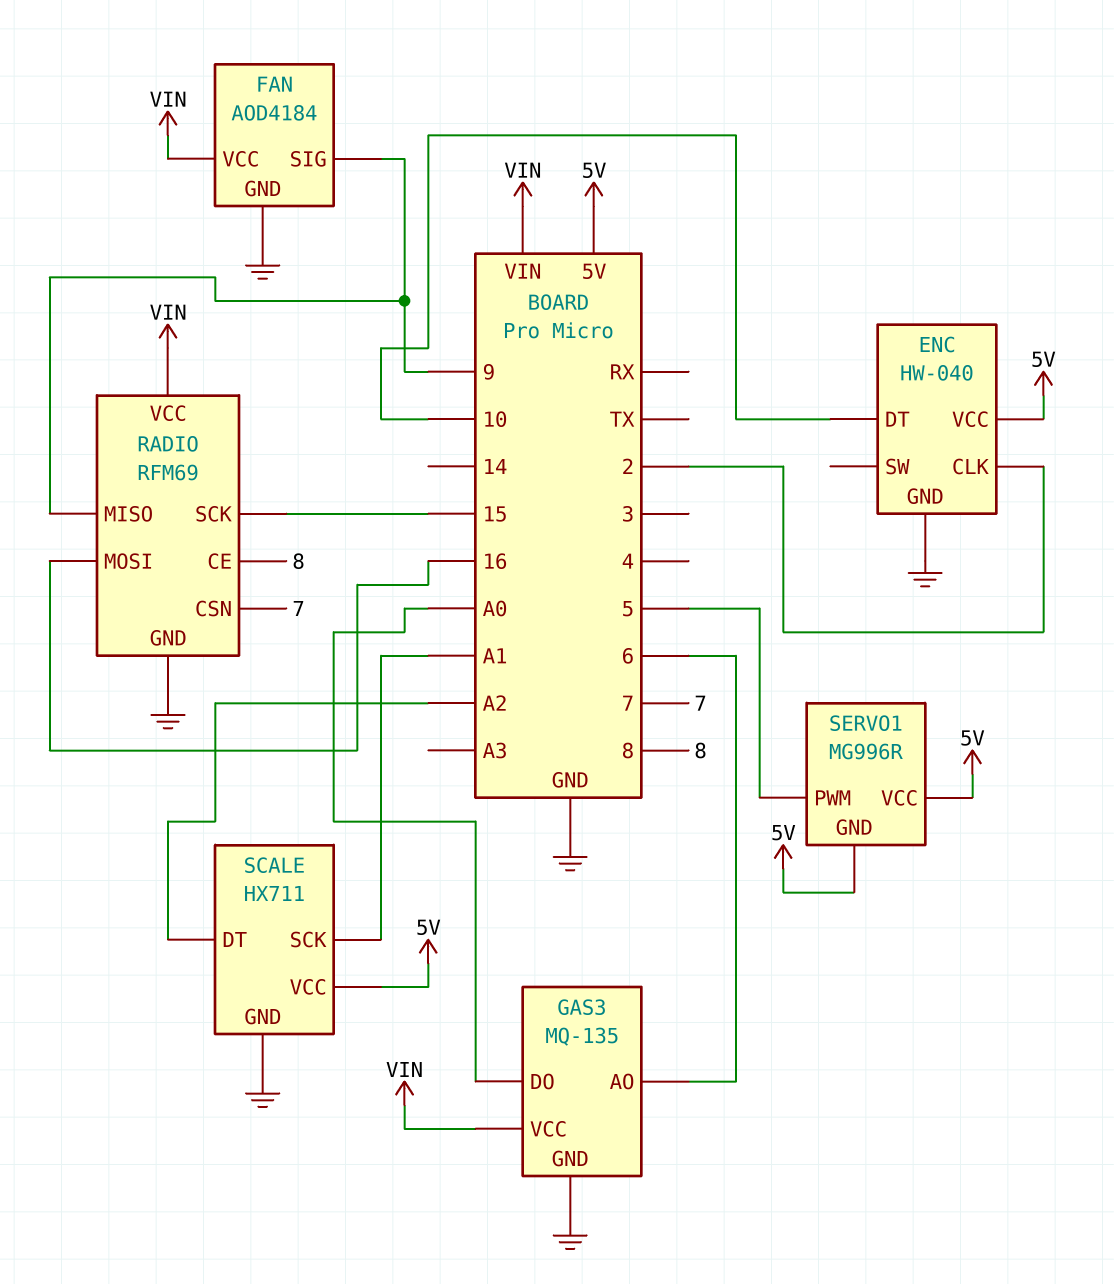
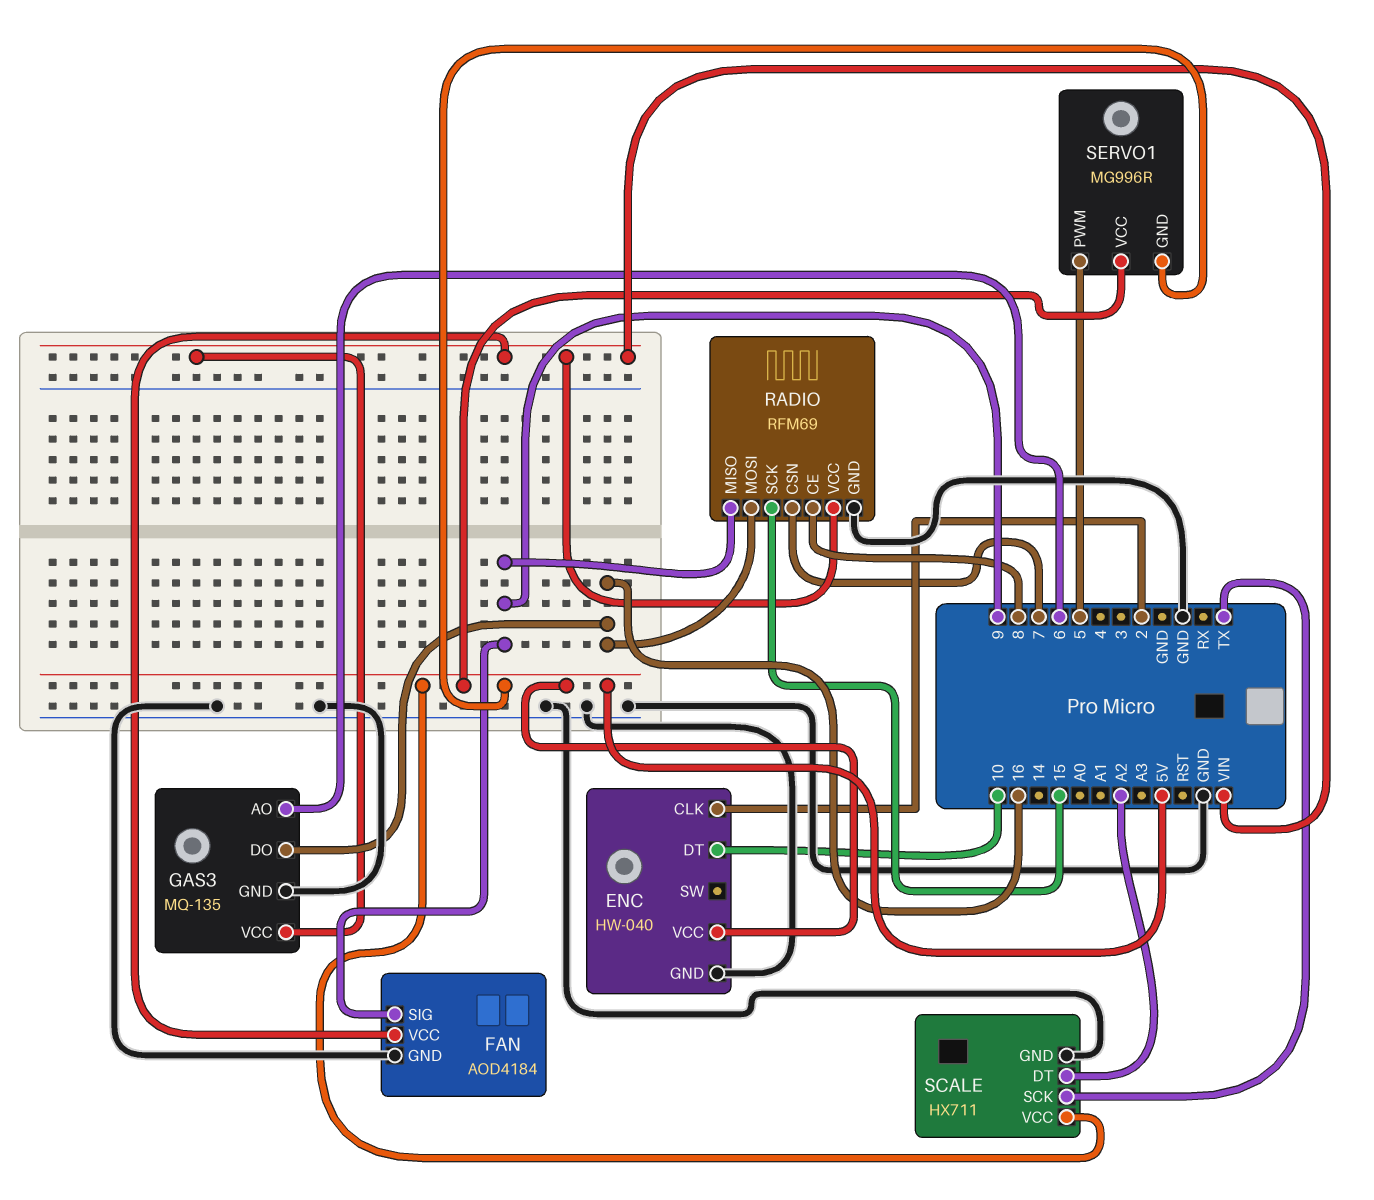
GAS3 pin DO: A0 -> 16
SCALE pin SCK: A1 -> TX

